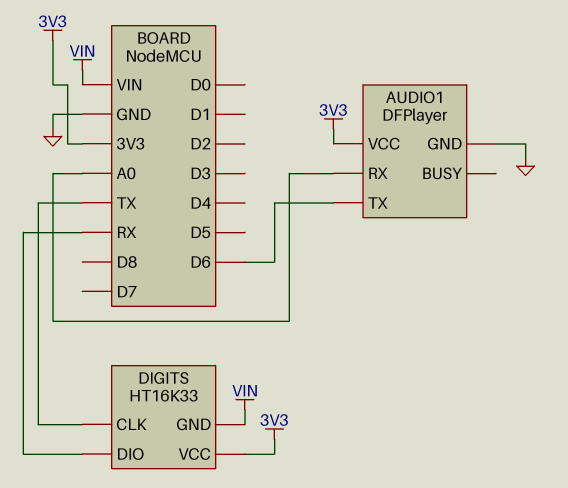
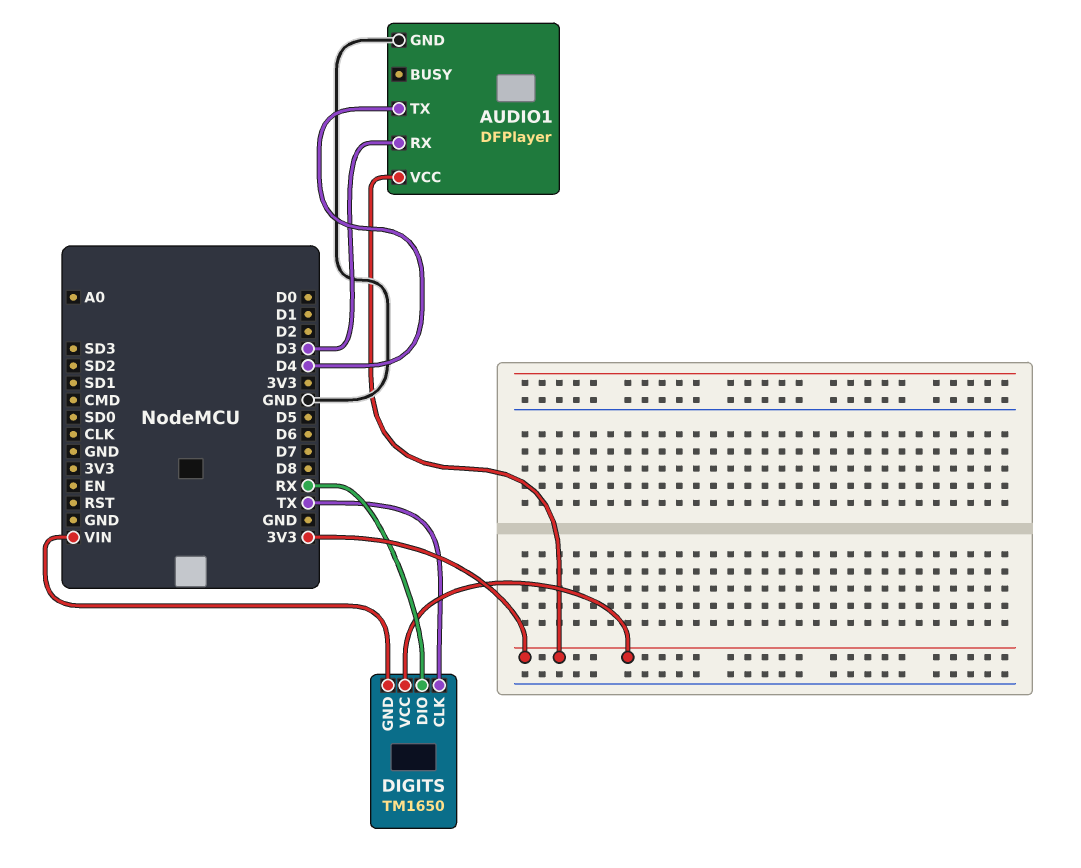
AUDIO1 pin RX: A0 -> D3
AUDIO1 pin TX: D6 -> D4
DIGITS: HT16K33 -> TM1650

